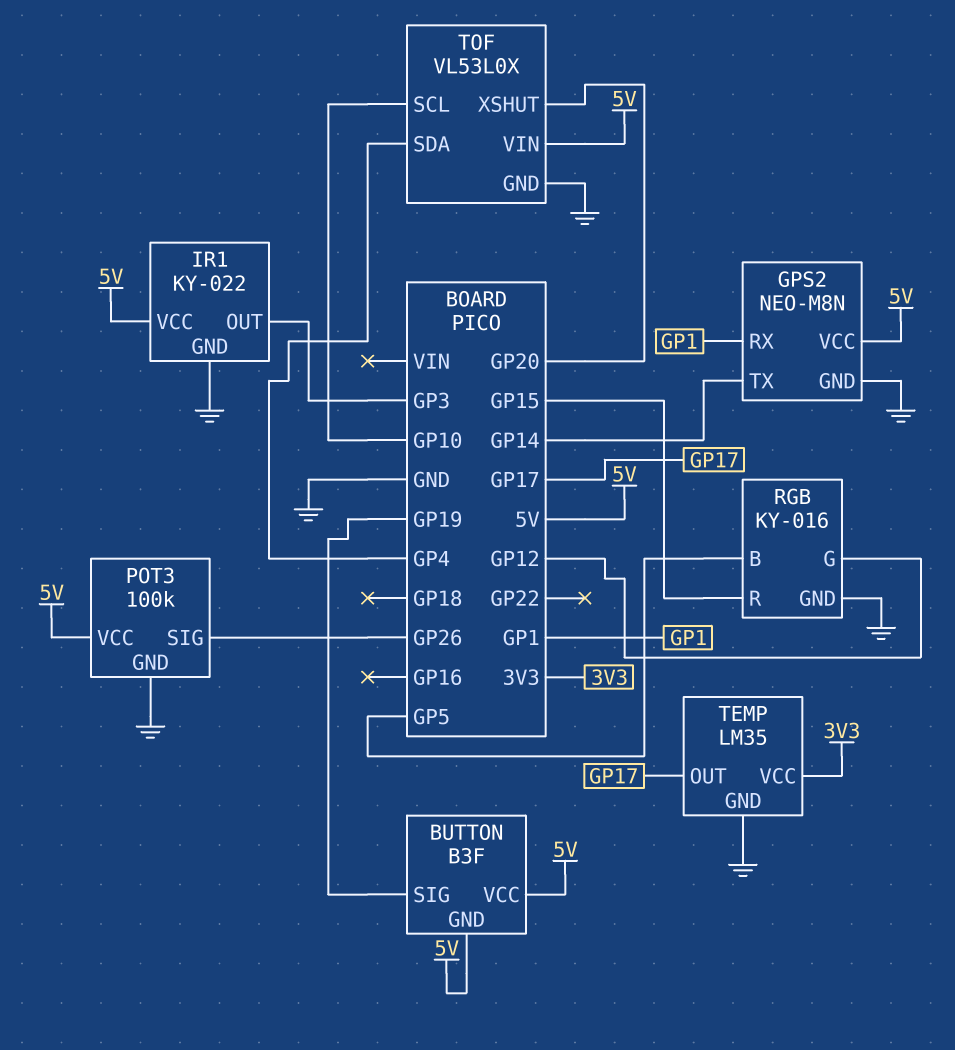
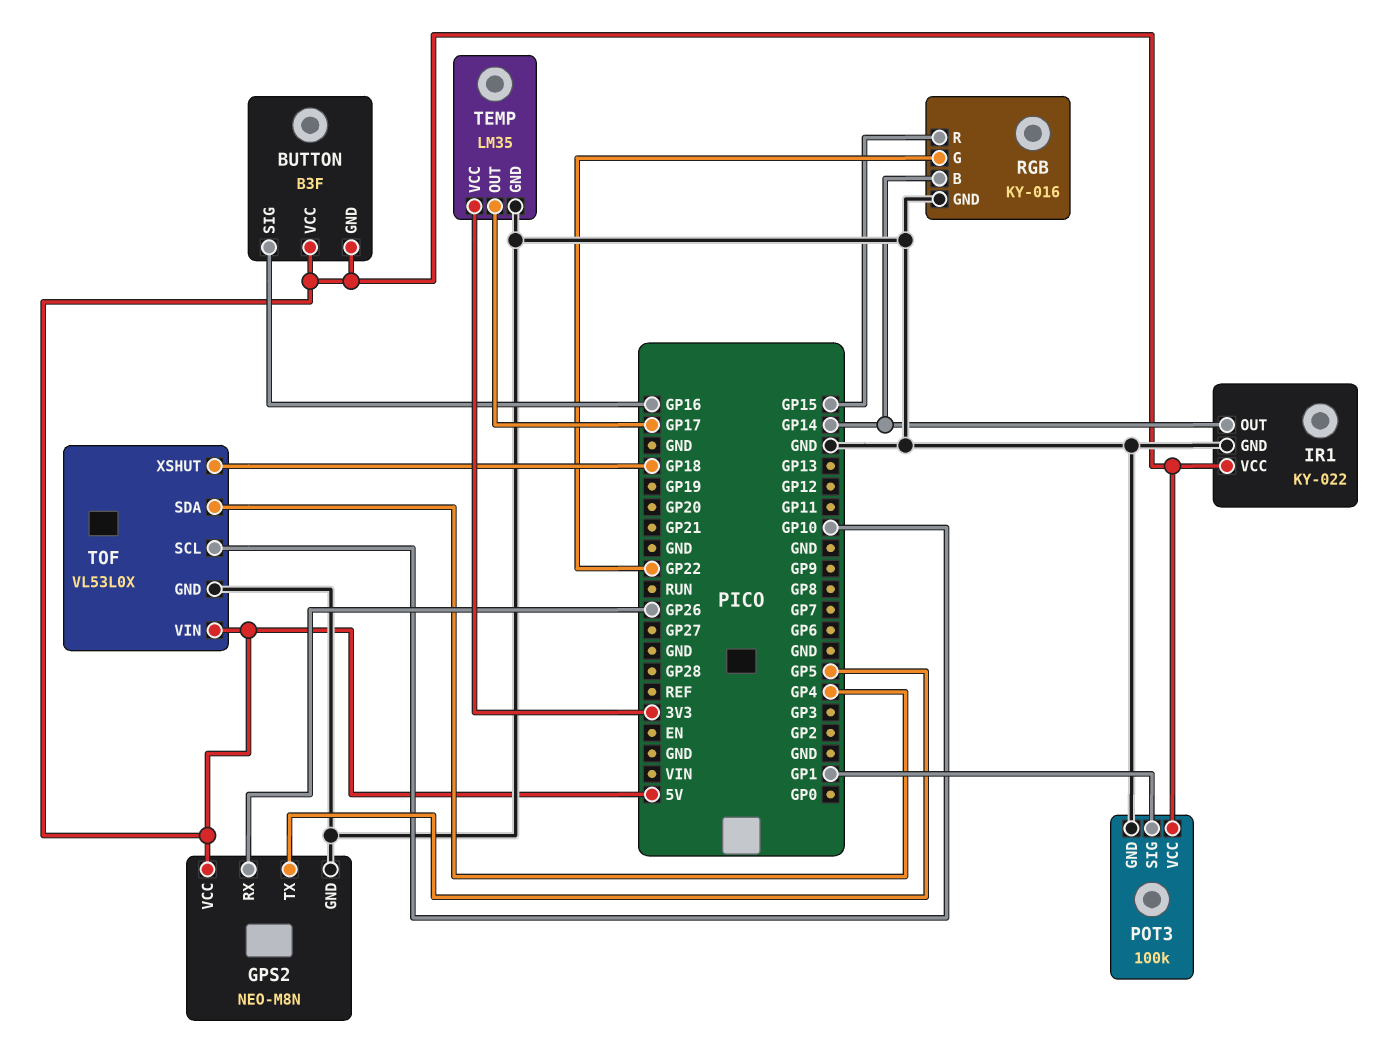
BUTTON pin SIG: GP19 -> GP16
GPS2 pin RX: GP1 -> GP26
GPS2 pin TX: GP14 -> GP5
IR1 pin OUT: GP3 -> GP14
POT3 pin SIG: GP26 -> GP1
RGB pin B: GP5 -> GP14
RGB pin G: GP12 -> GP22
TOF pin XSHUT: GP20 -> GP18

